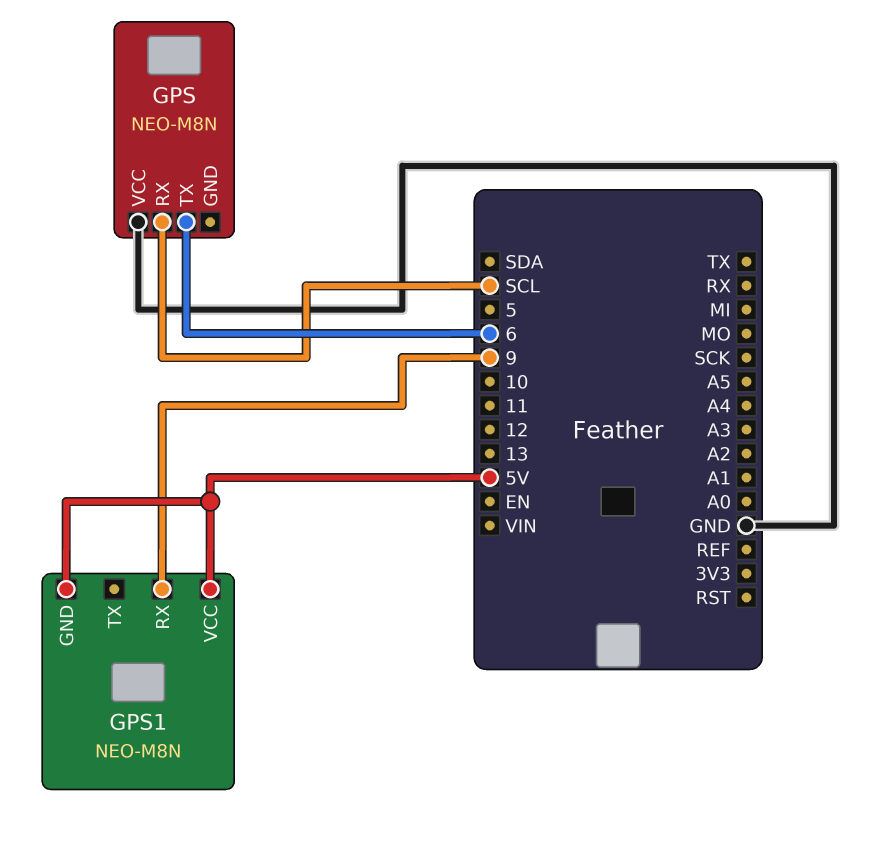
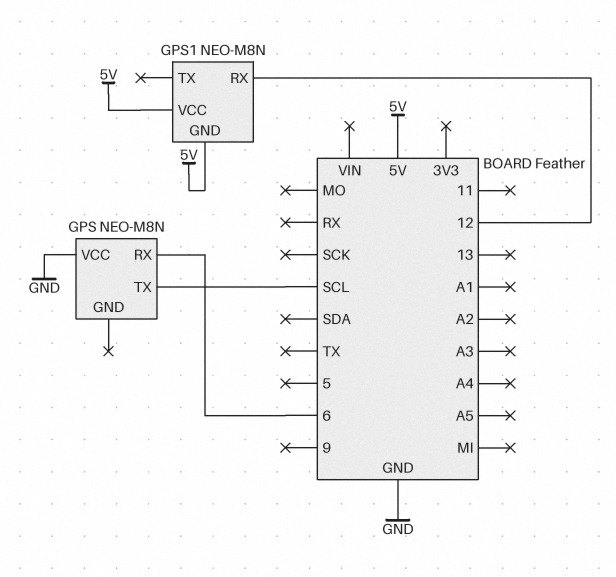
GPS pin RX: SCL -> 6
GPS pin TX: 6 -> SCL
GPS1 pin RX: 9 -> 12

